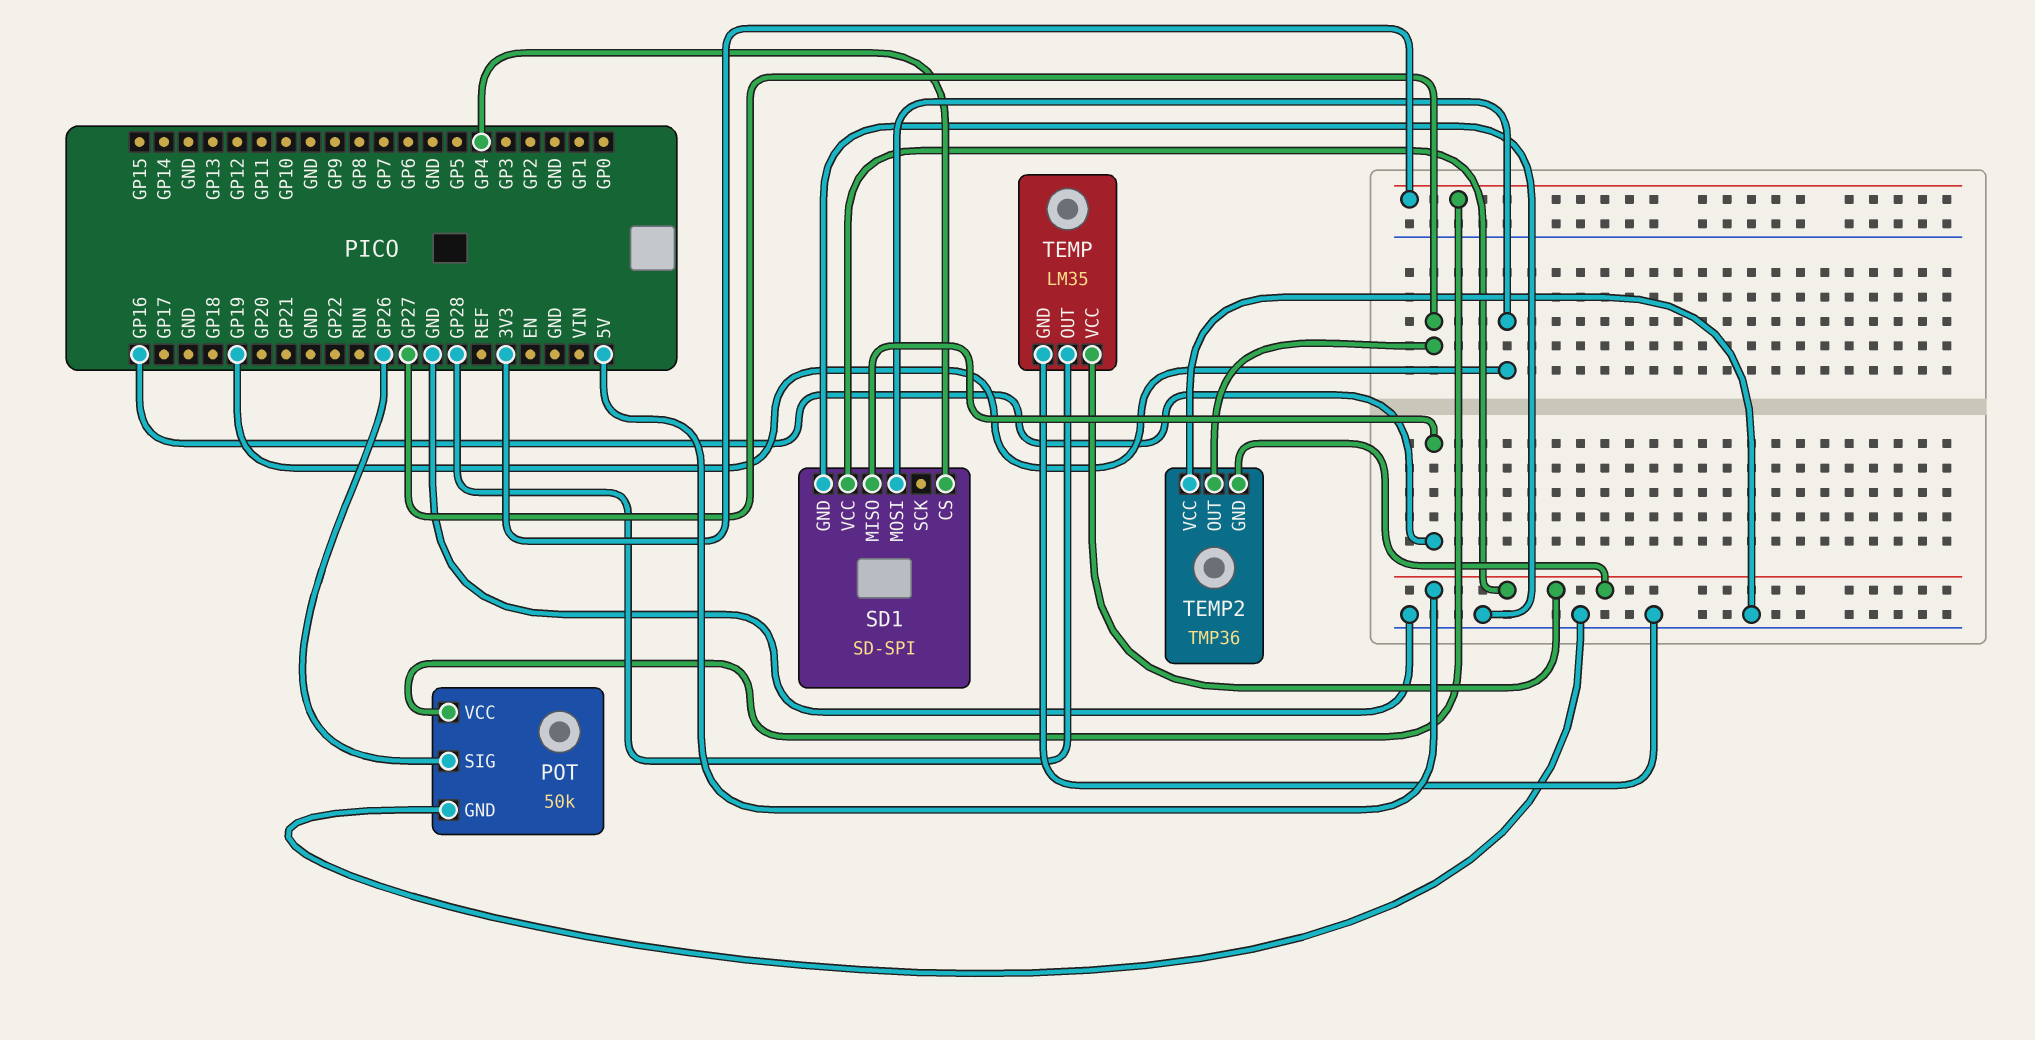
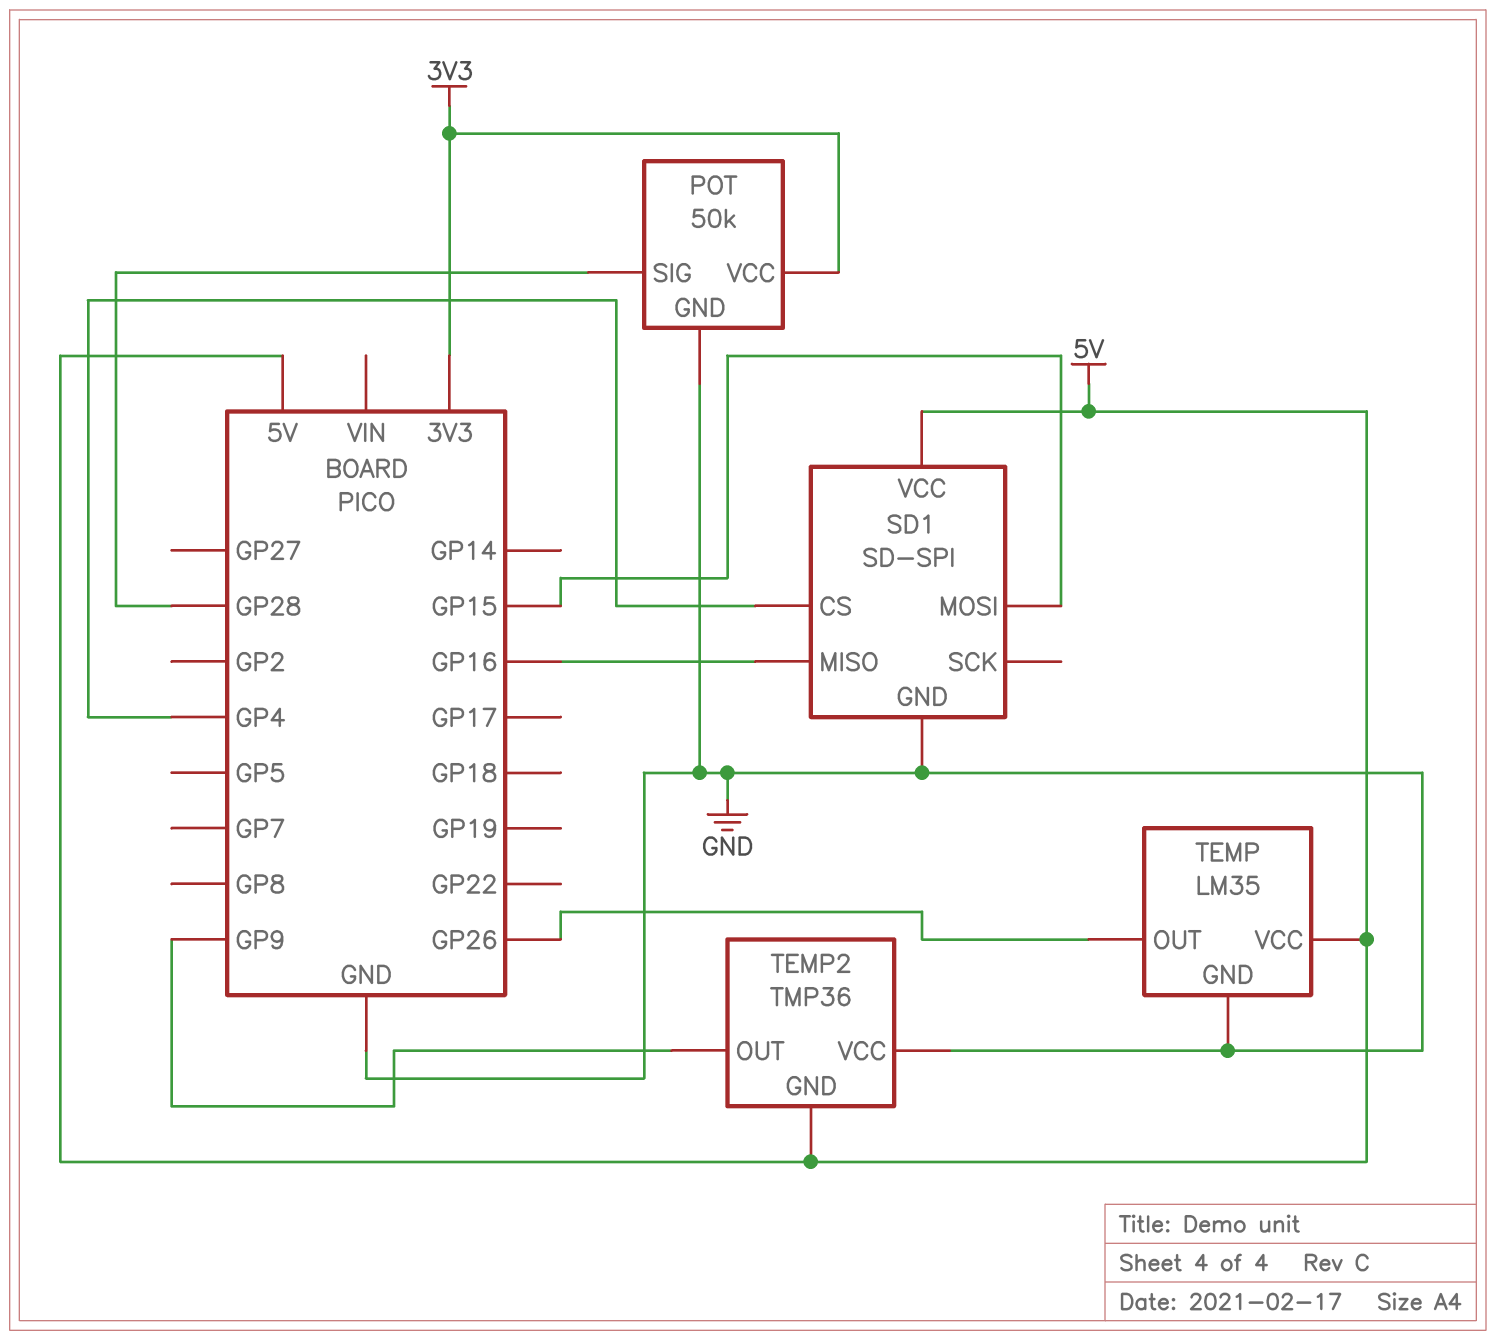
POT pin SIG: GP26 -> GP28
SD1 pin MOSI: GP19 -> GP15
TEMP pin OUT: GP28 -> GP26
TEMP2 pin OUT: GP27 -> GP9

